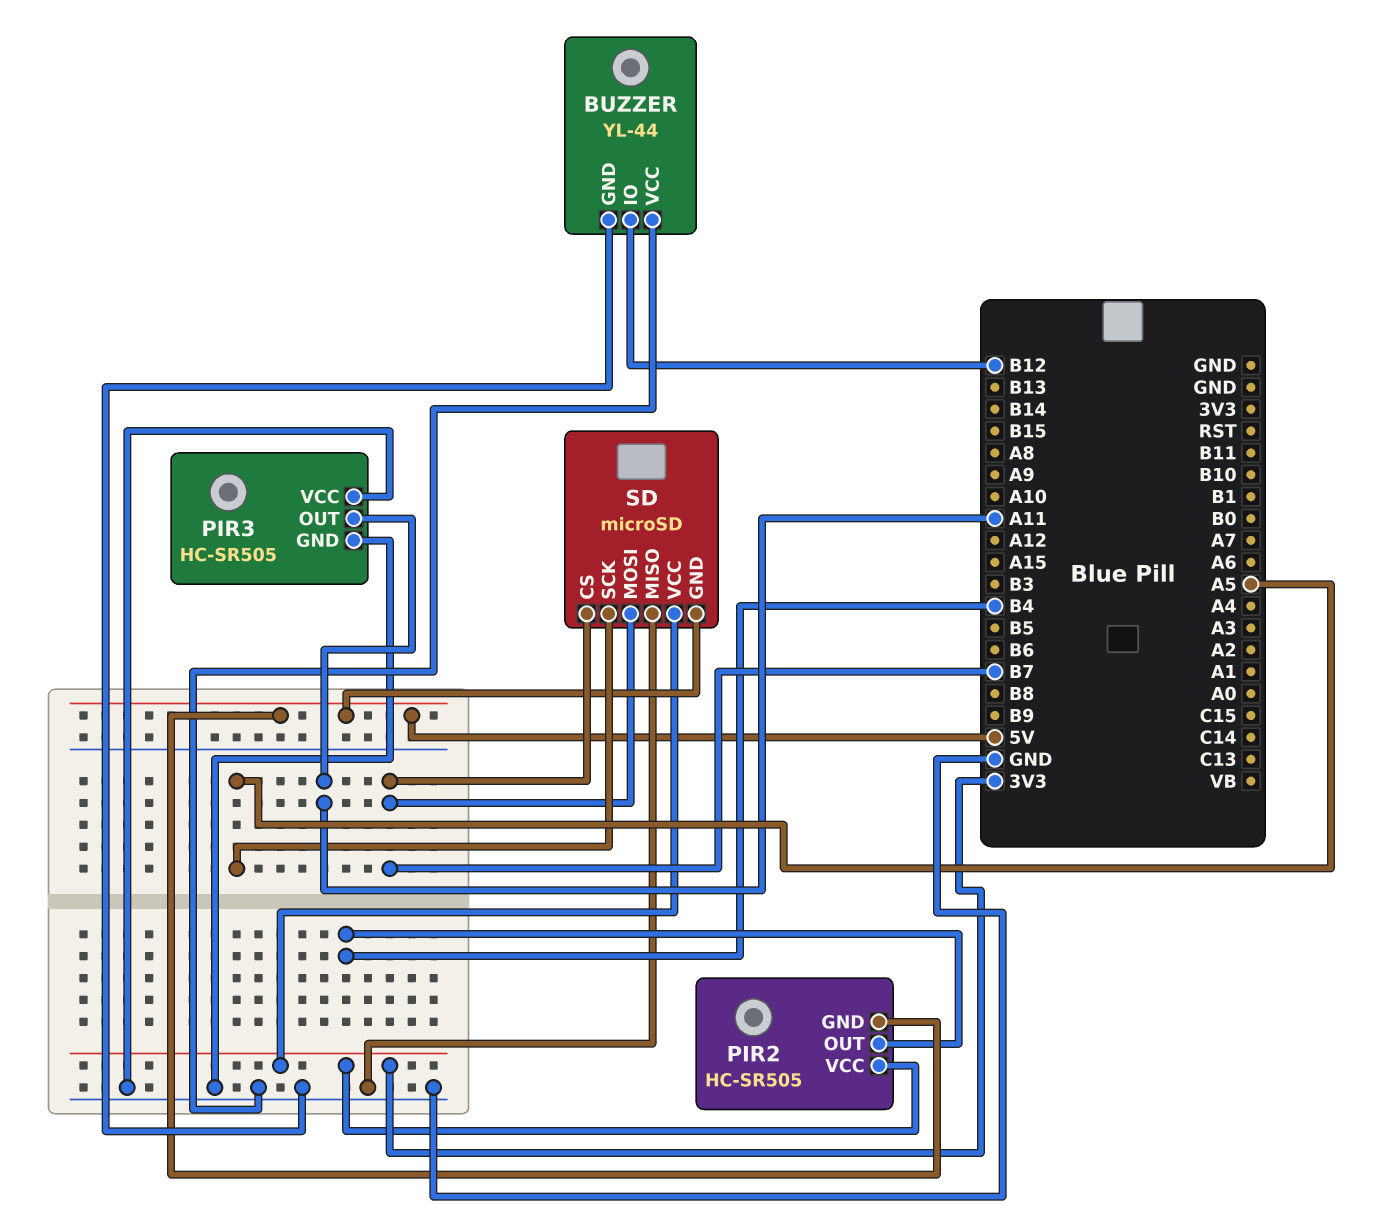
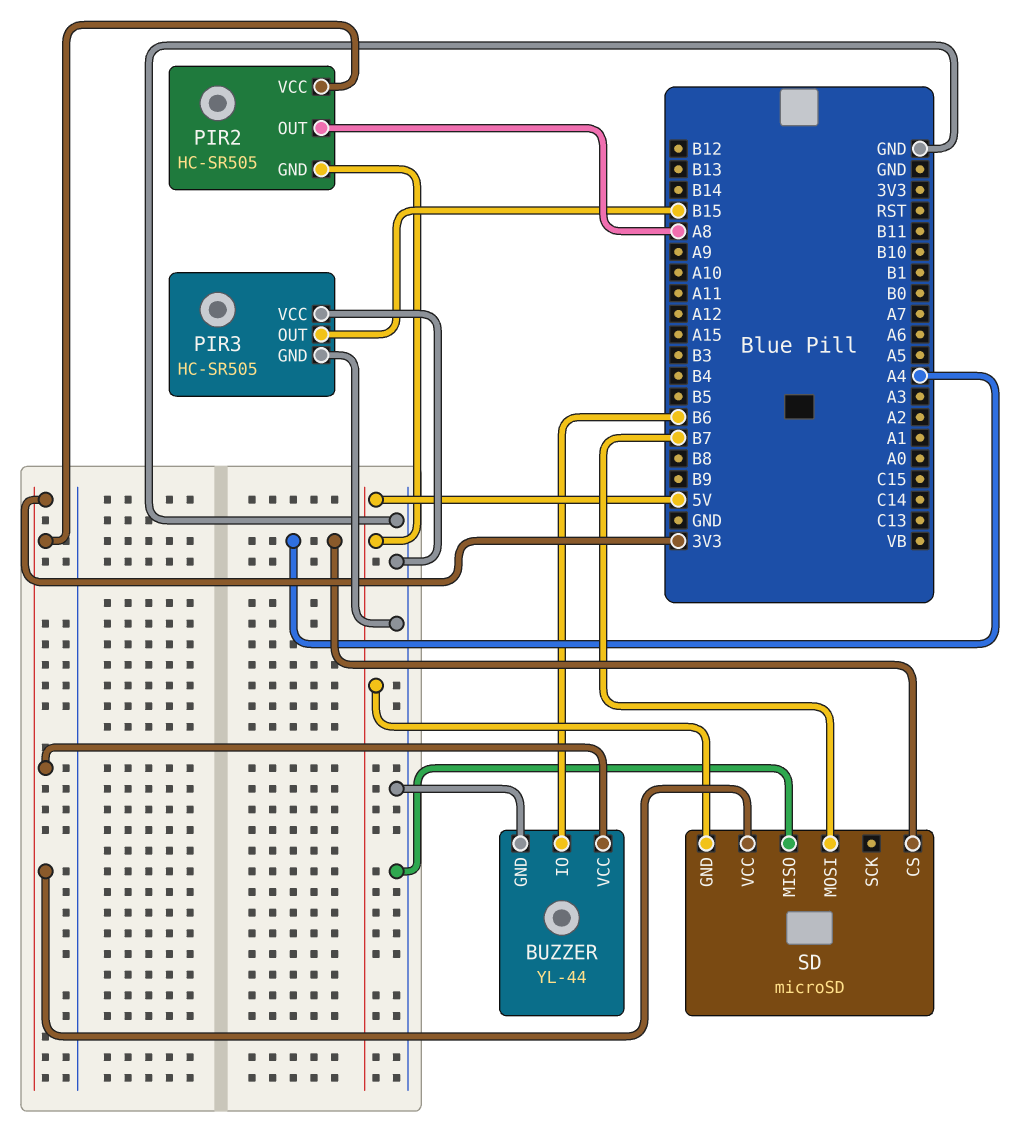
BUZZER pin IO: B12 -> B6
BUZZER pin VCC: GND -> 3V3
PIR2 pin OUT: B4 -> A8
PIR3 pin OUT: A11 -> B15
SD pin CS: B7 -> A4
SD pin SCK: A5 -> none

